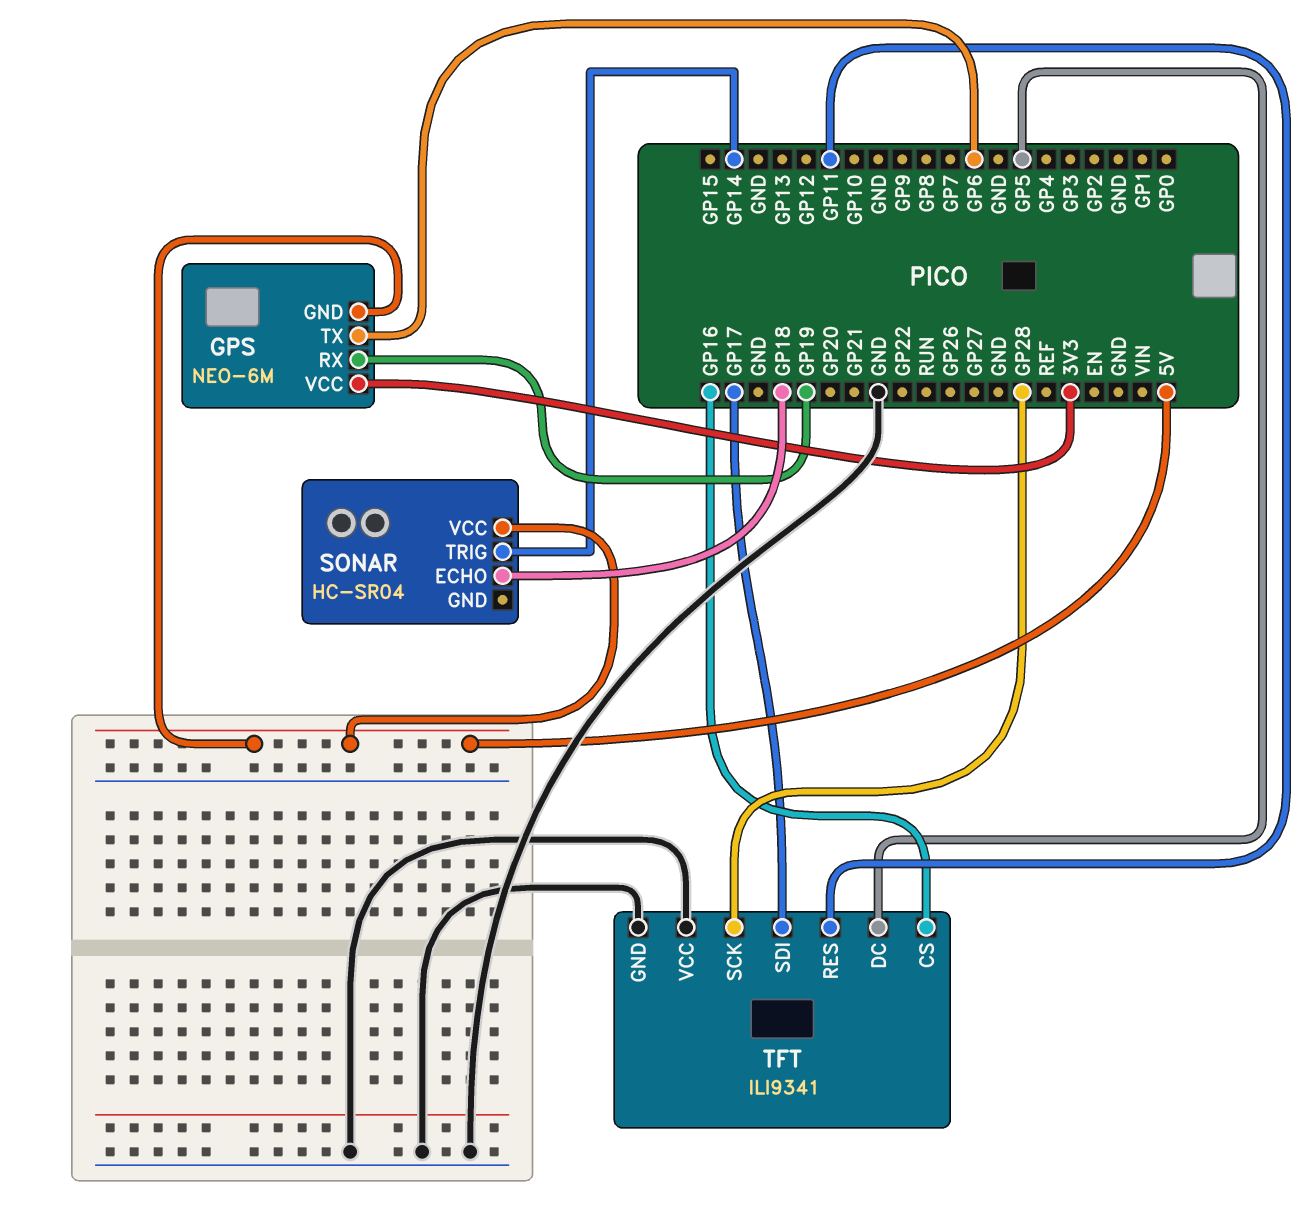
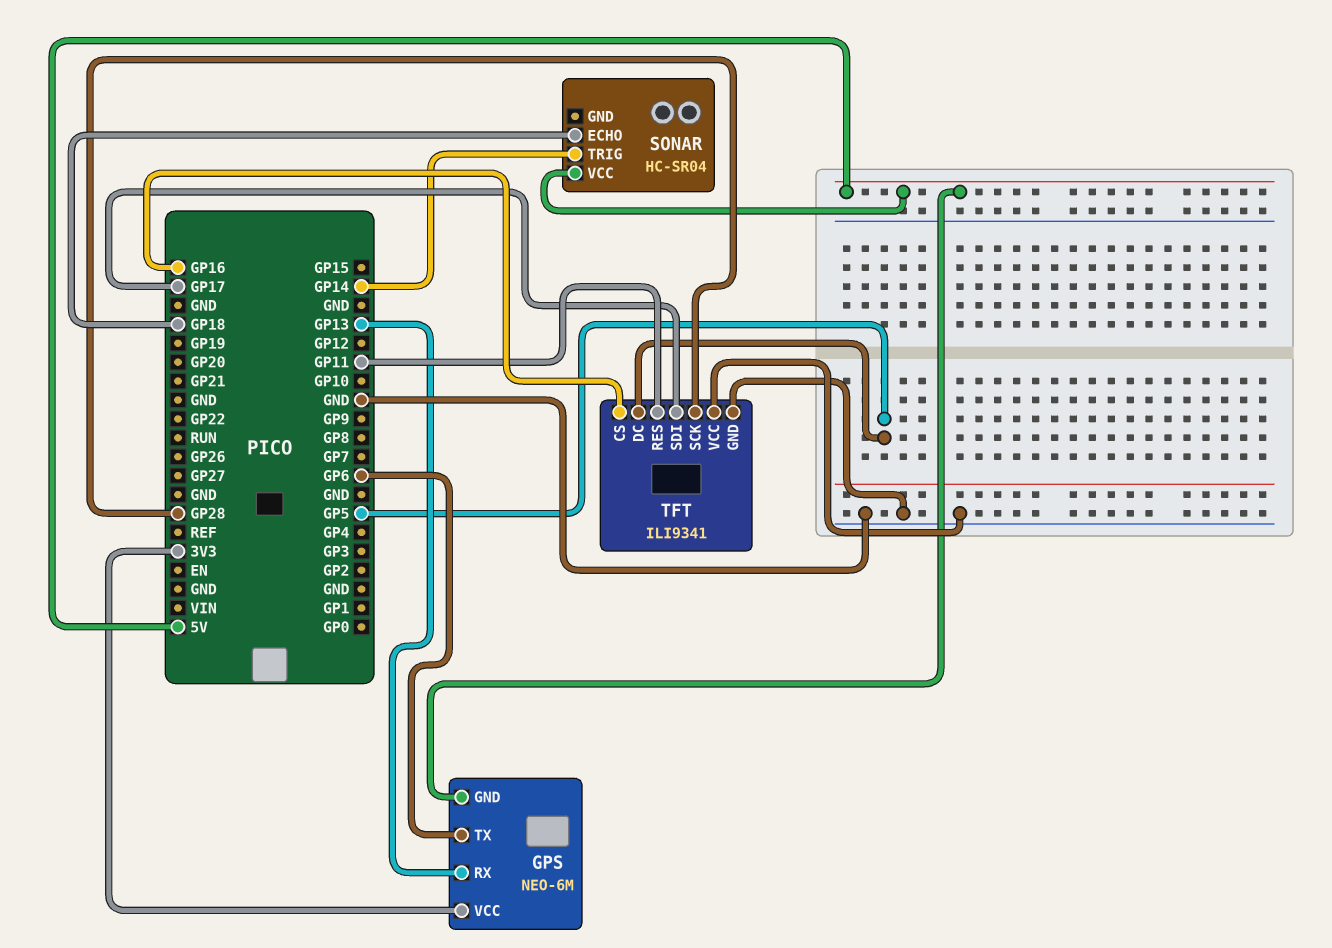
GPS pin RX: GP19 -> GP13

